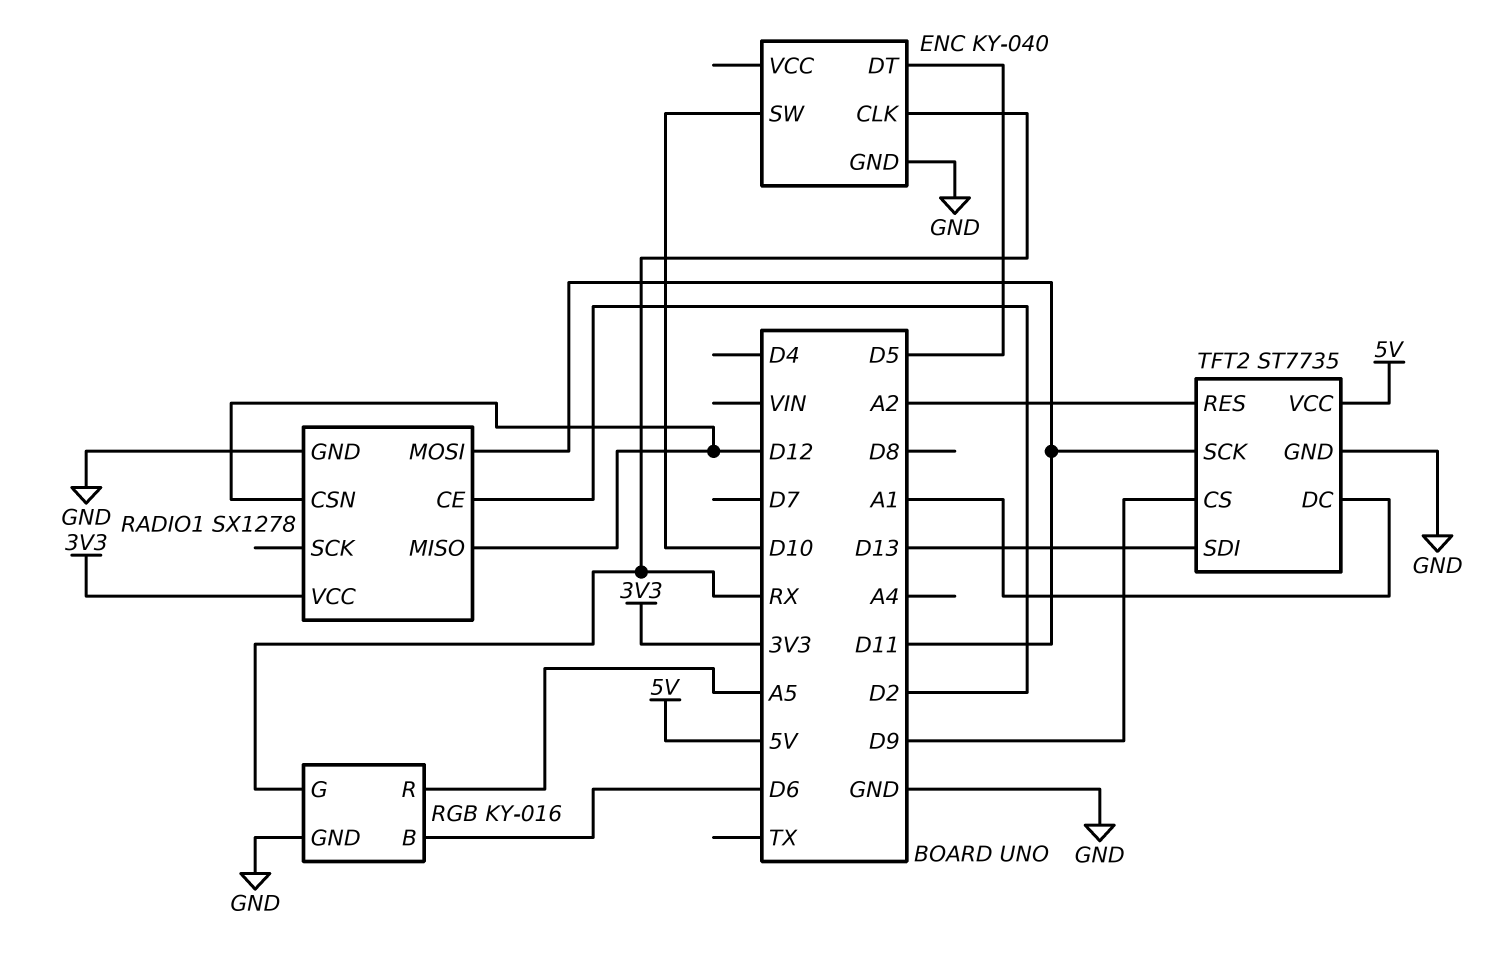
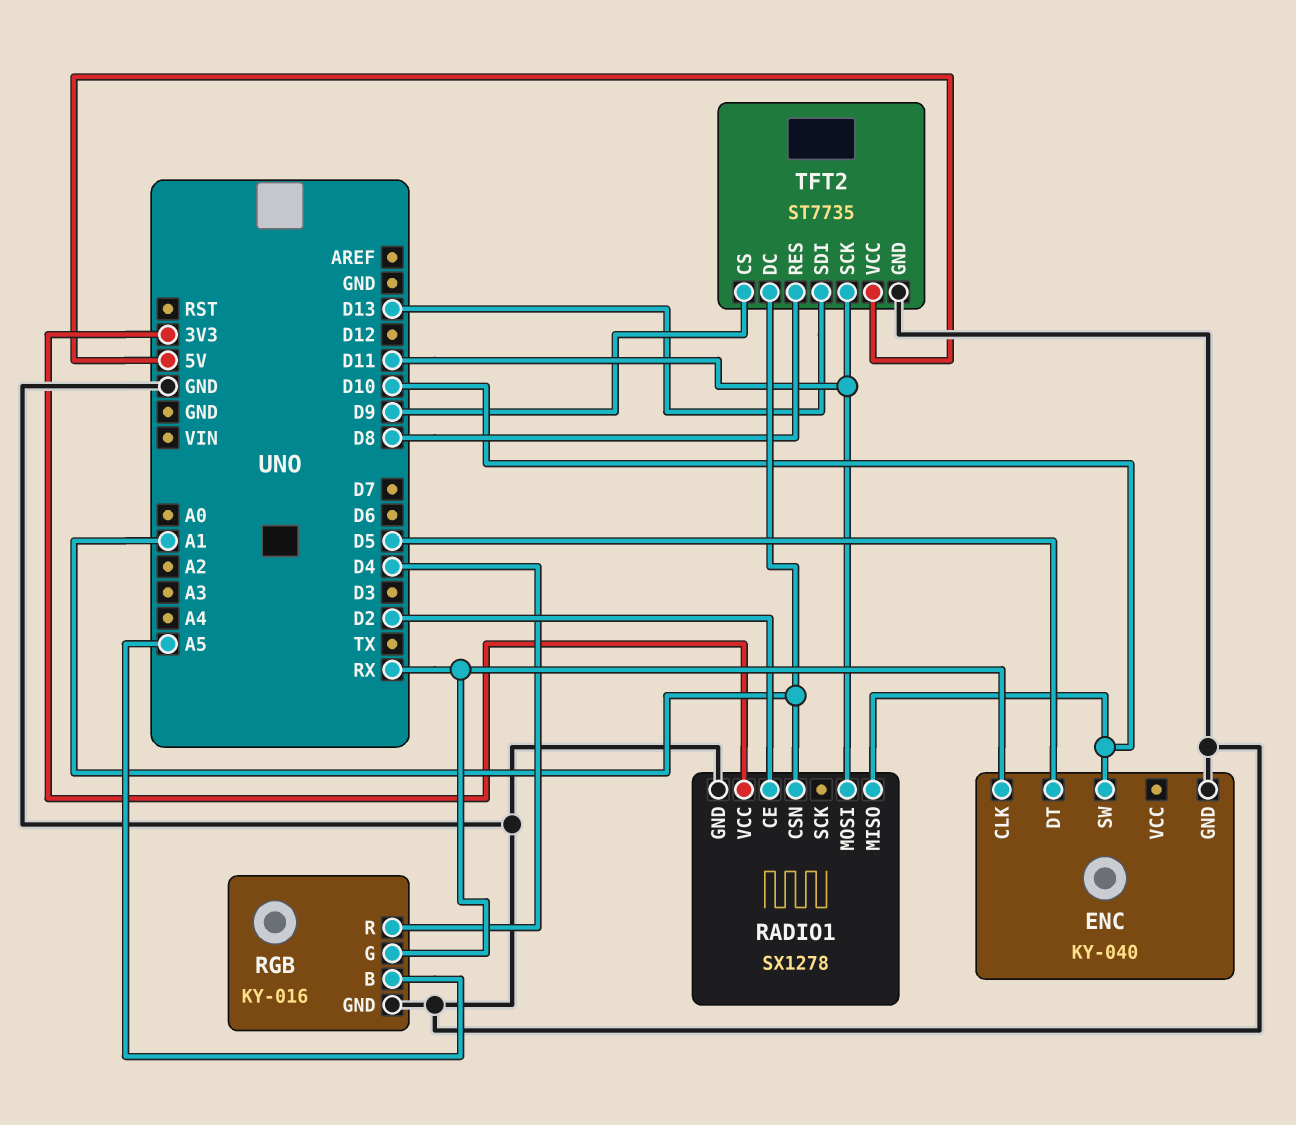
RADIO1 pin CSN: D12 -> A1
RADIO1 pin MISO: D12 -> D10
RGB pin B: D6 -> A5
RGB pin R: A5 -> D4
TFT2 pin RES: A2 -> D8

